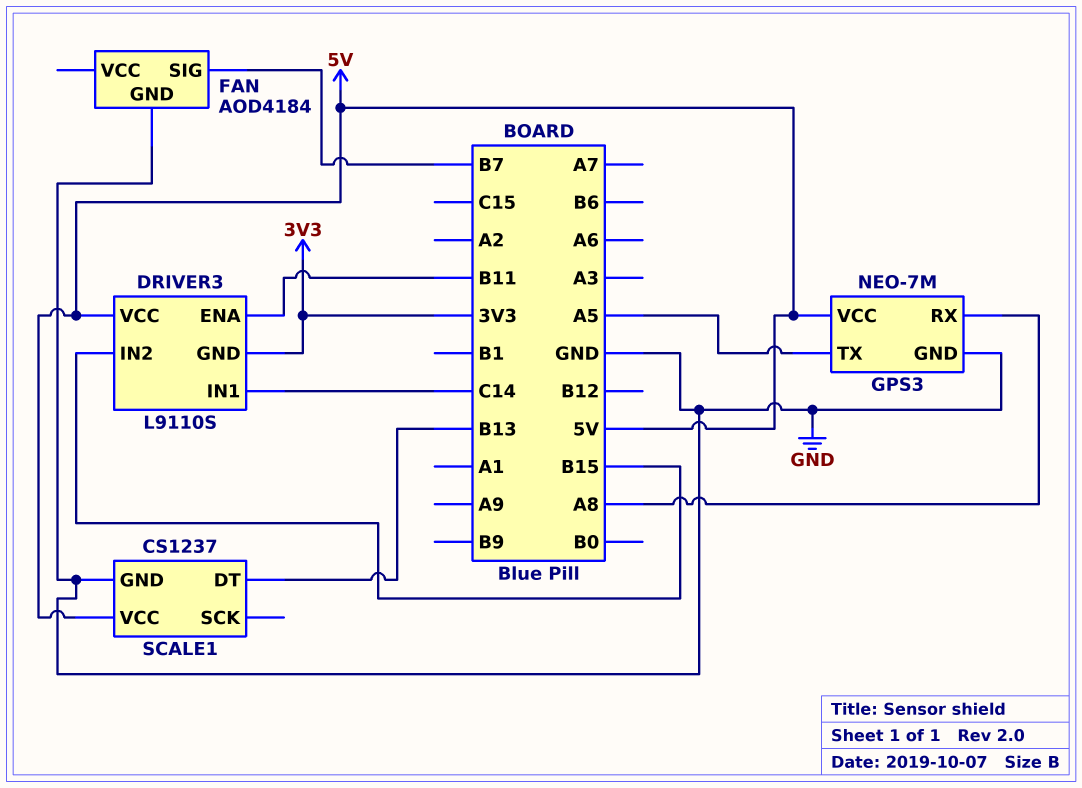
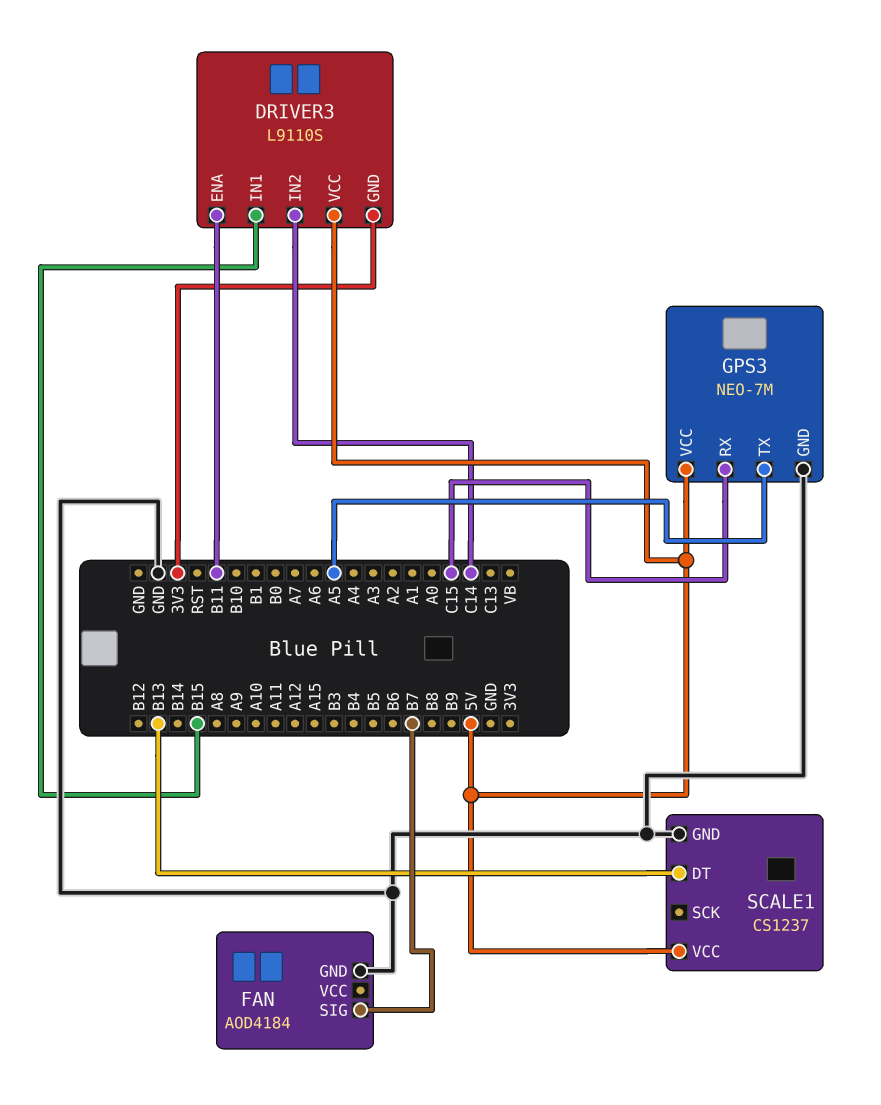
DRIVER3 pin IN1: C14 -> B15
DRIVER3 pin IN2: B15 -> C14
GPS3 pin RX: A8 -> C15

